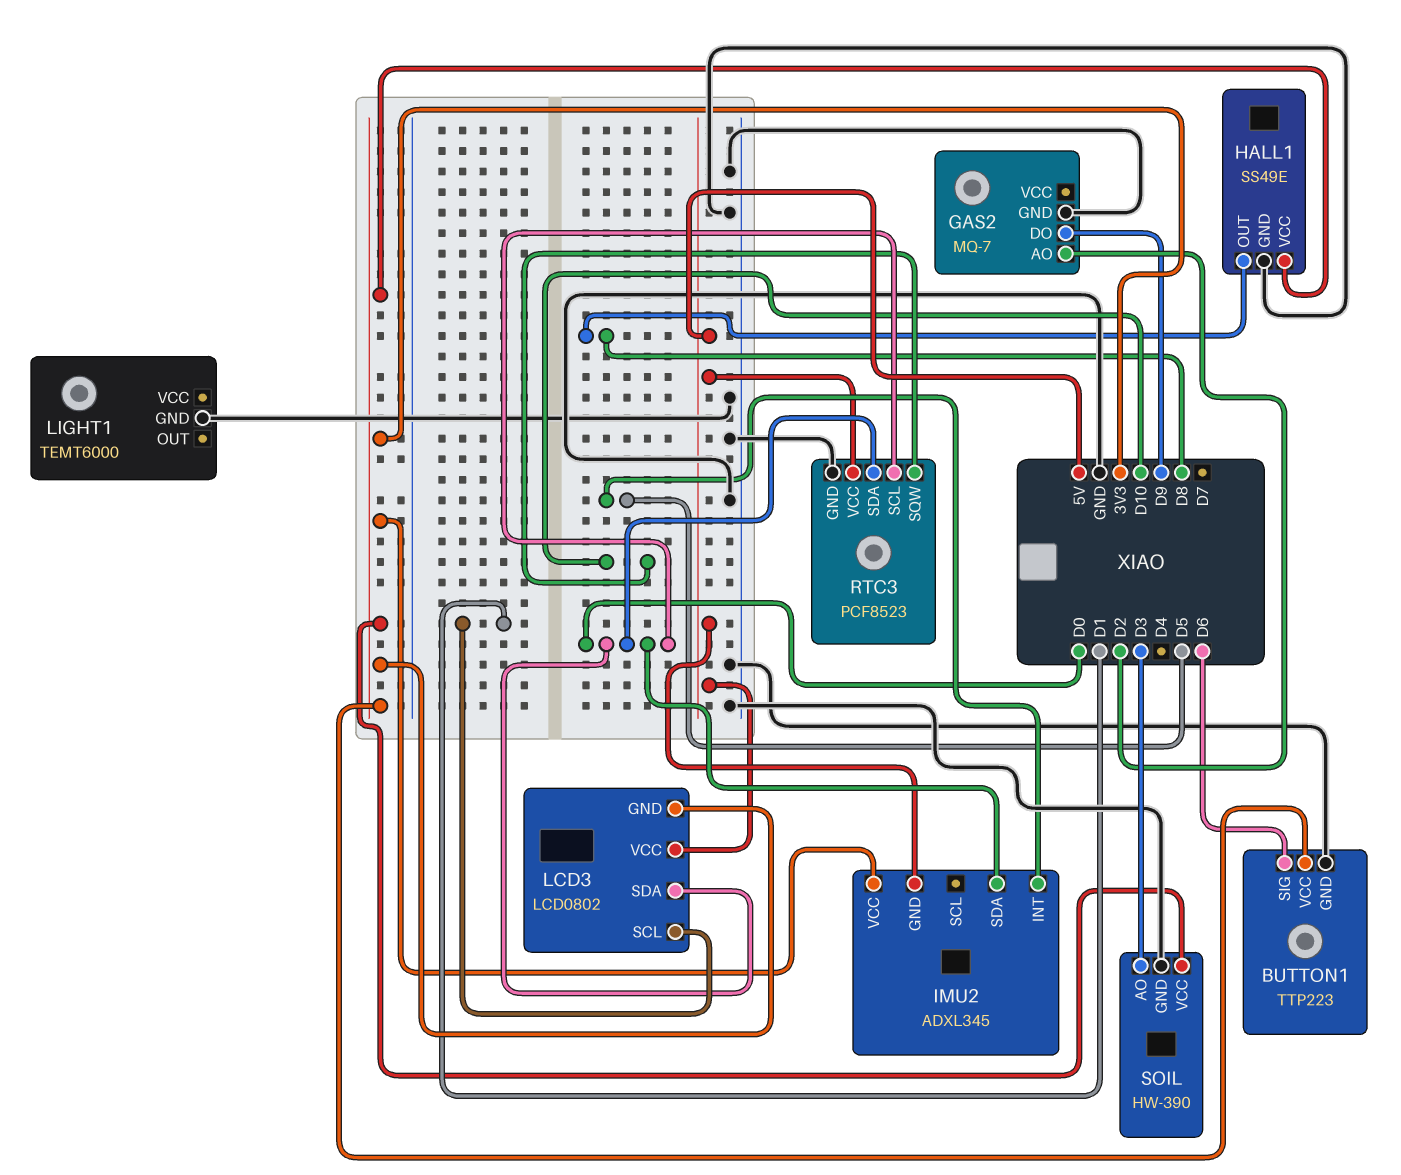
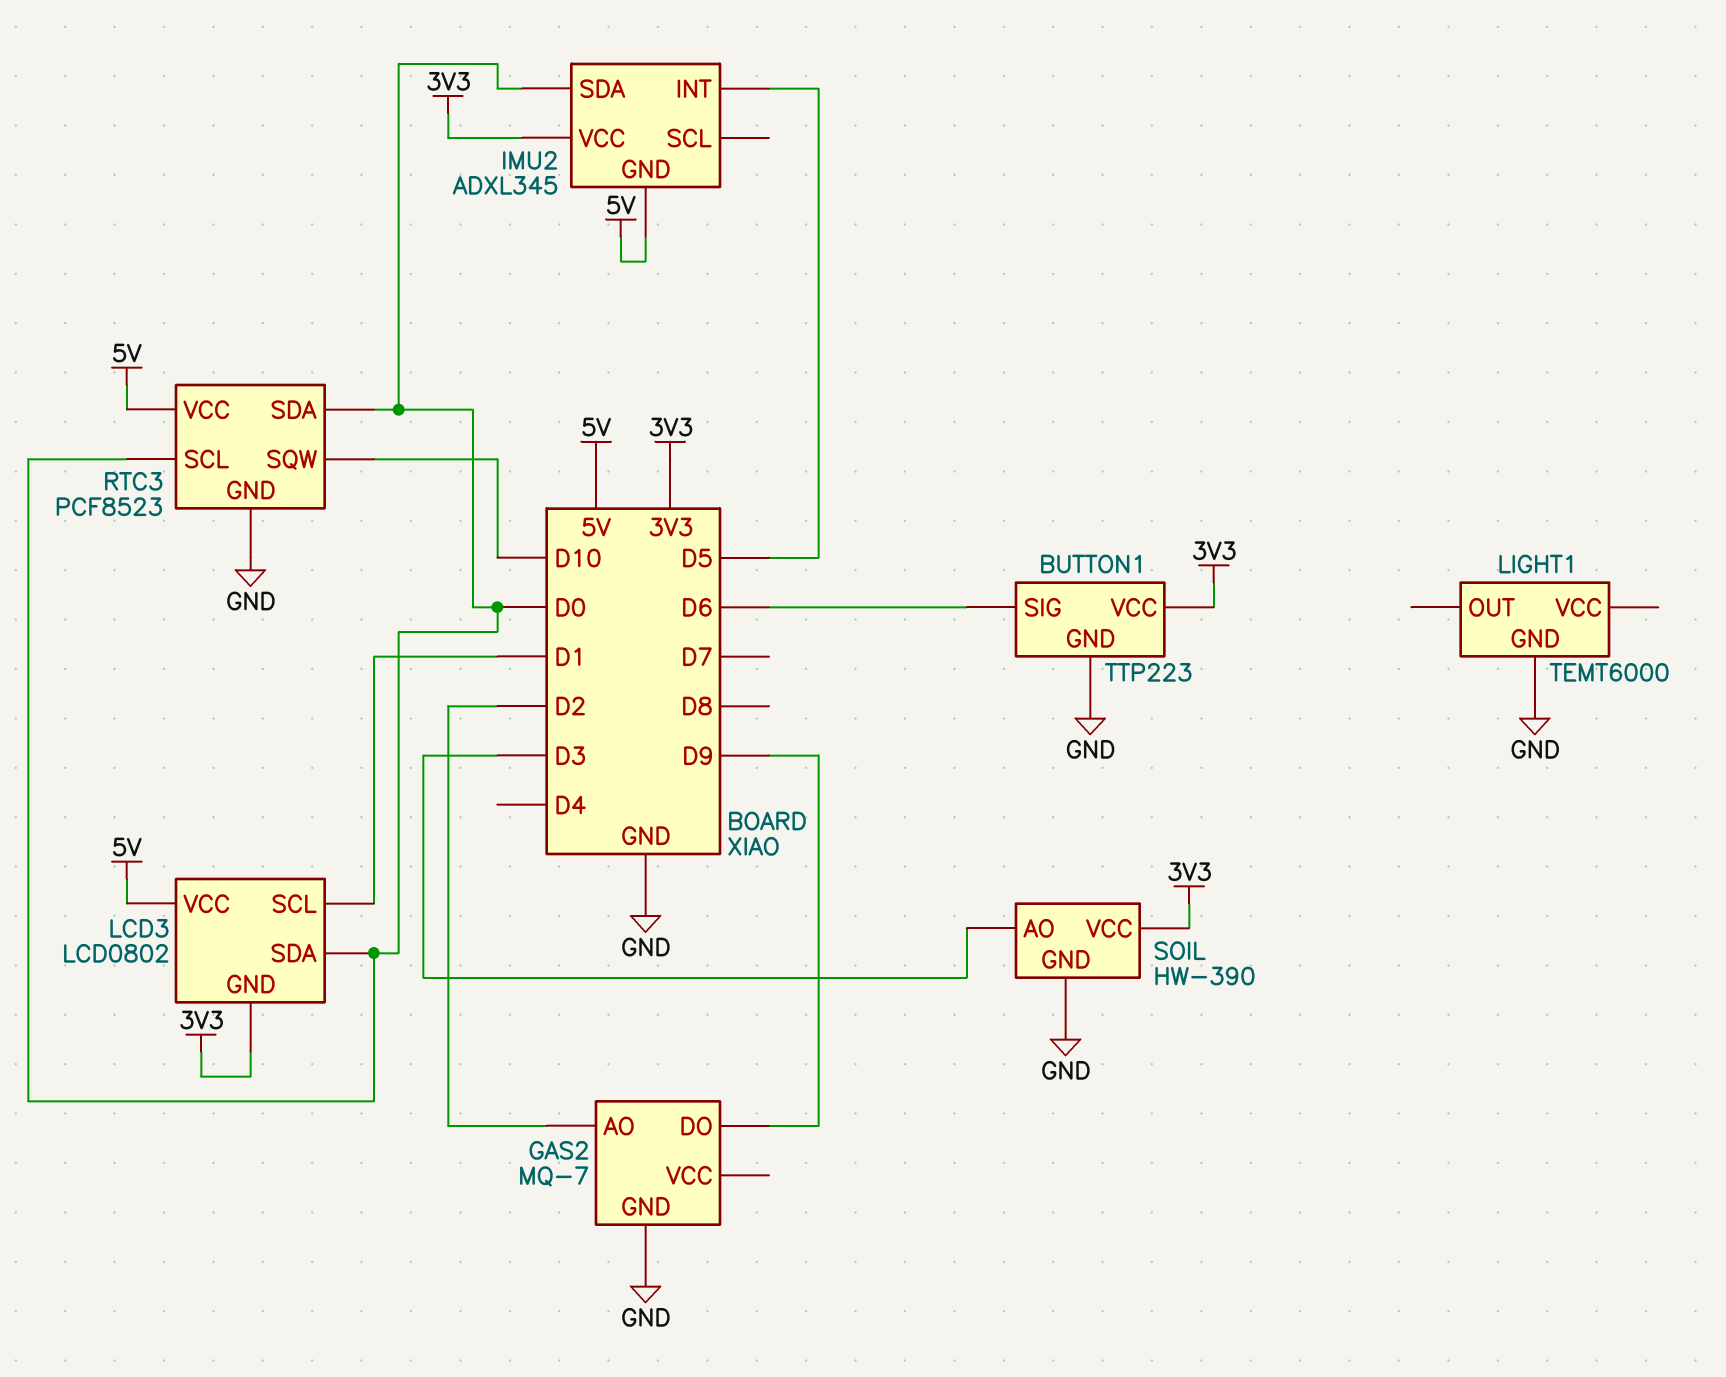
HALL1: SS49E -> none
HALL1 pin GND: GND -> none
HALL1 pin OUT: D8 -> none
HALL1 pin VCC: 3V3 -> none

